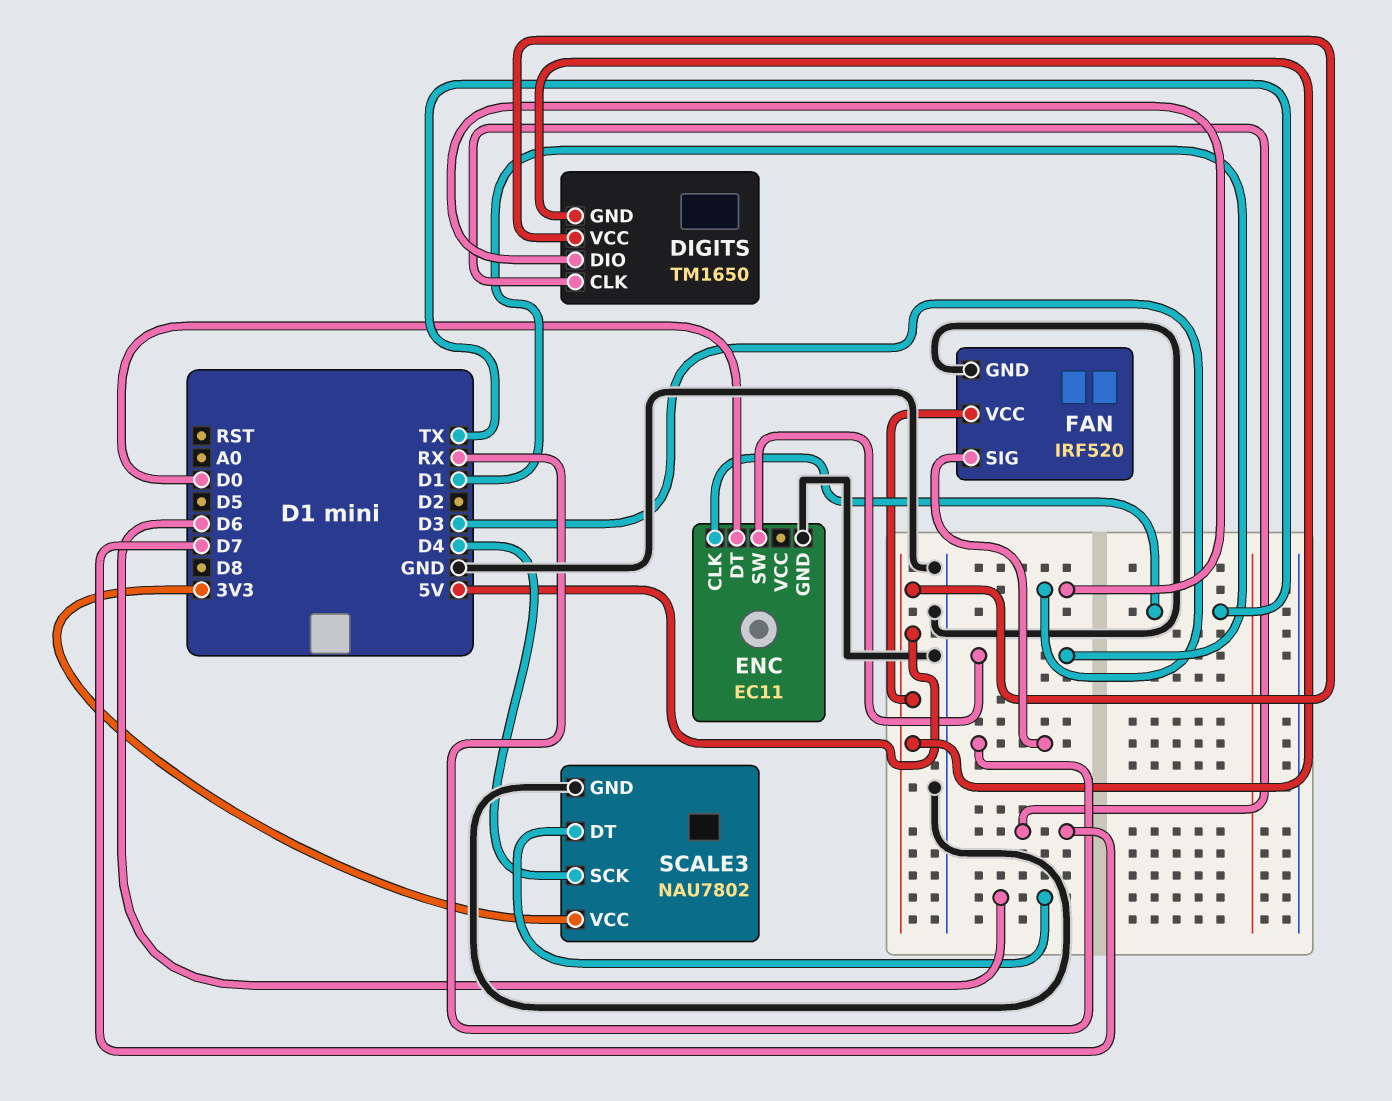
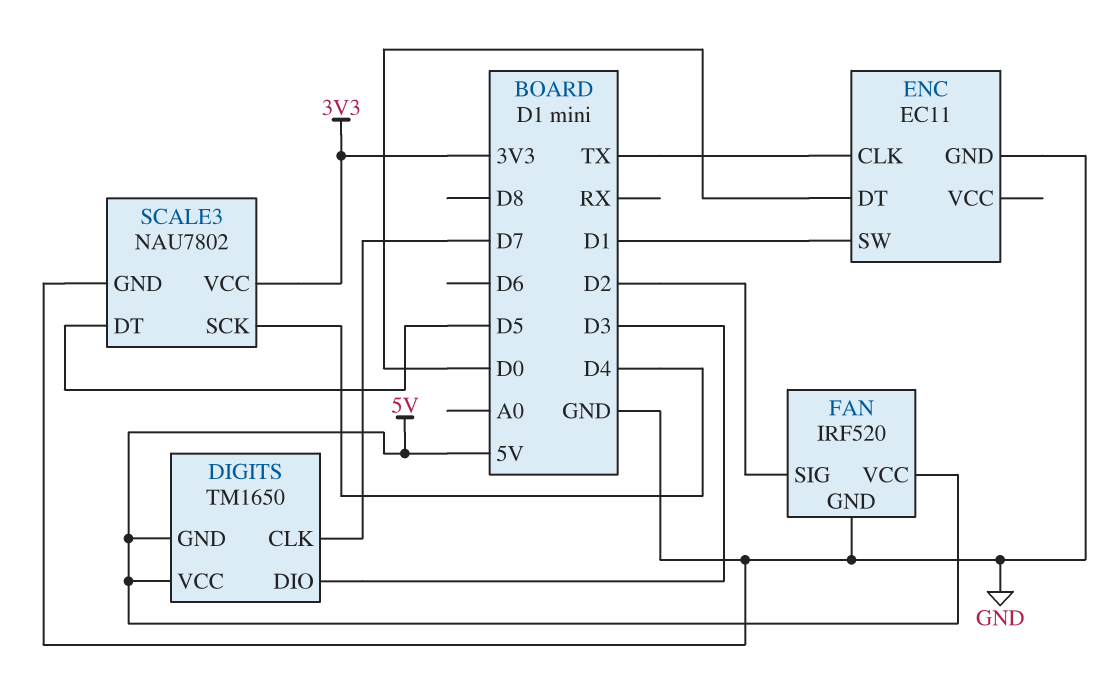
FAN pin SIG: RX -> D2
SCALE3 pin DT: D6 -> D5

